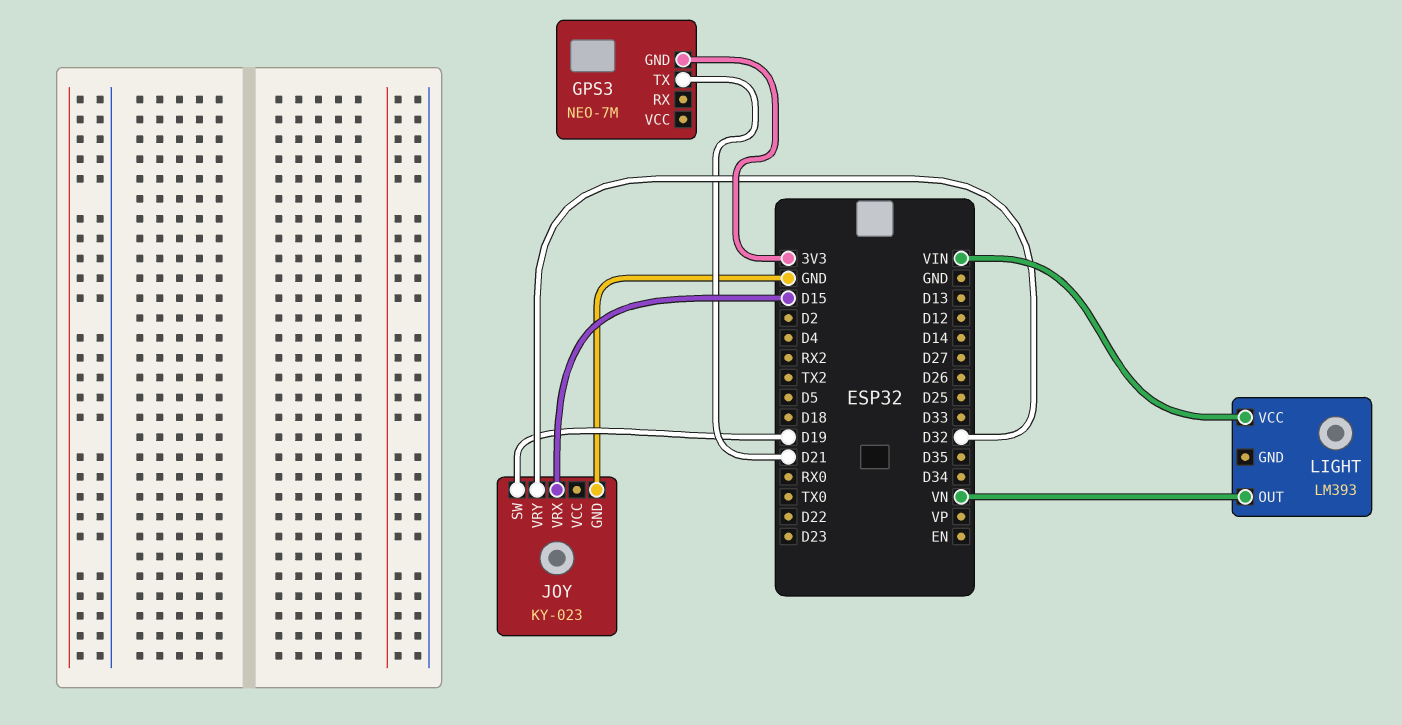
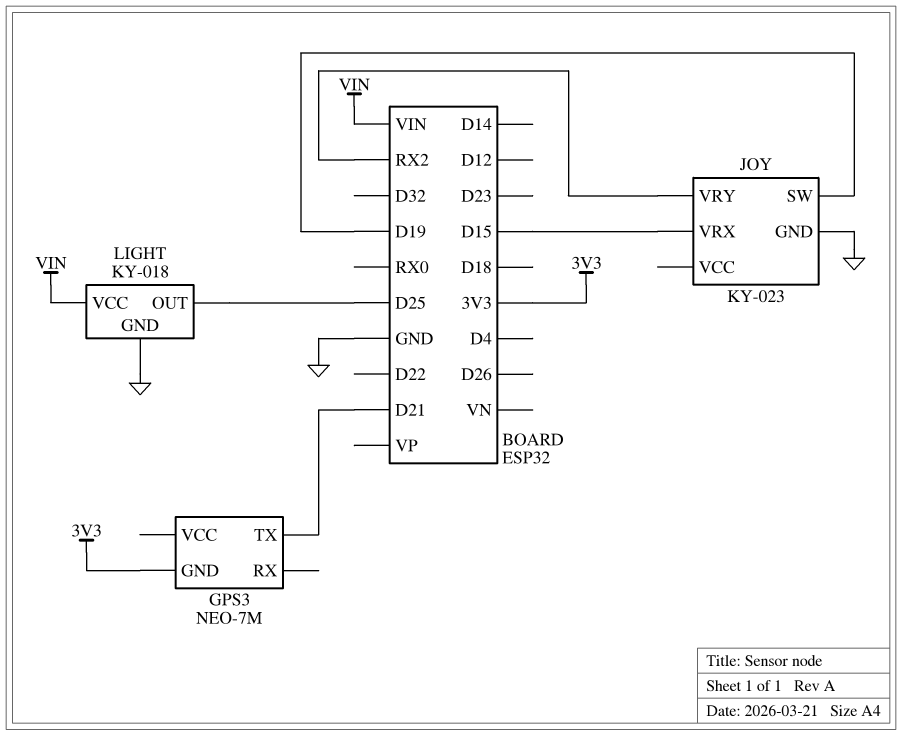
JOY pin VRY: D32 -> RX2
LIGHT: LM393 -> KY-018
LIGHT pin GND: none -> GND
LIGHT pin OUT: VN -> D25

